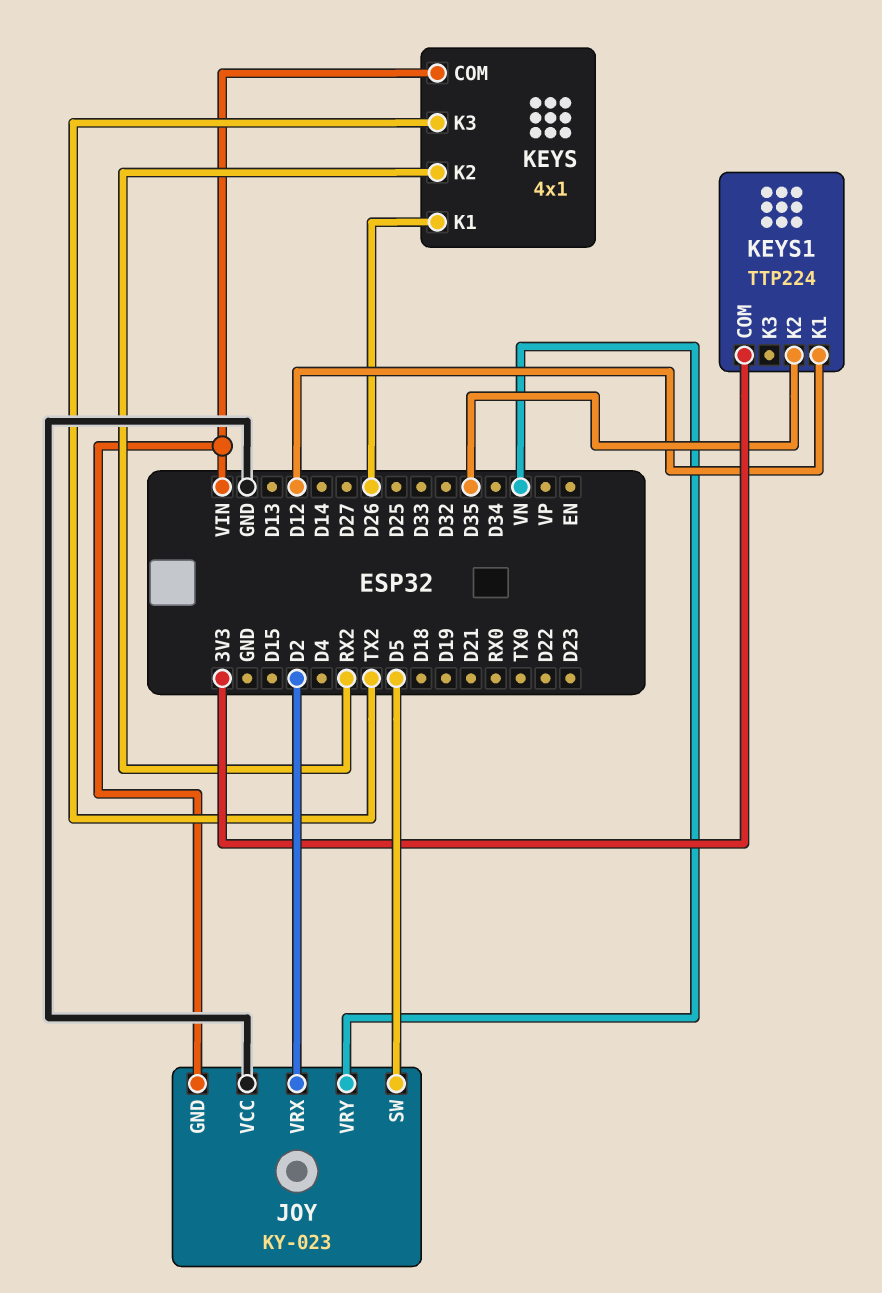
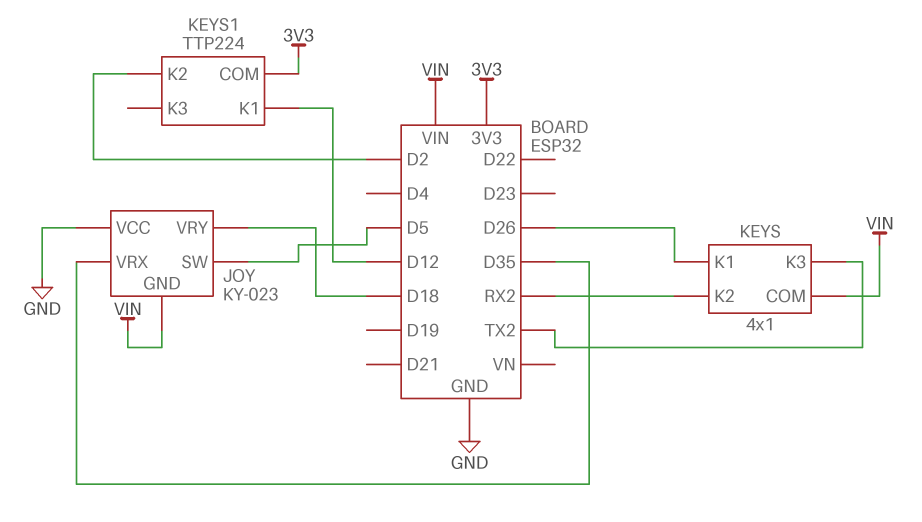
JOY pin VRX: D2 -> D35
JOY pin VRY: VN -> D18
KEYS1 pin K2: D35 -> D2

